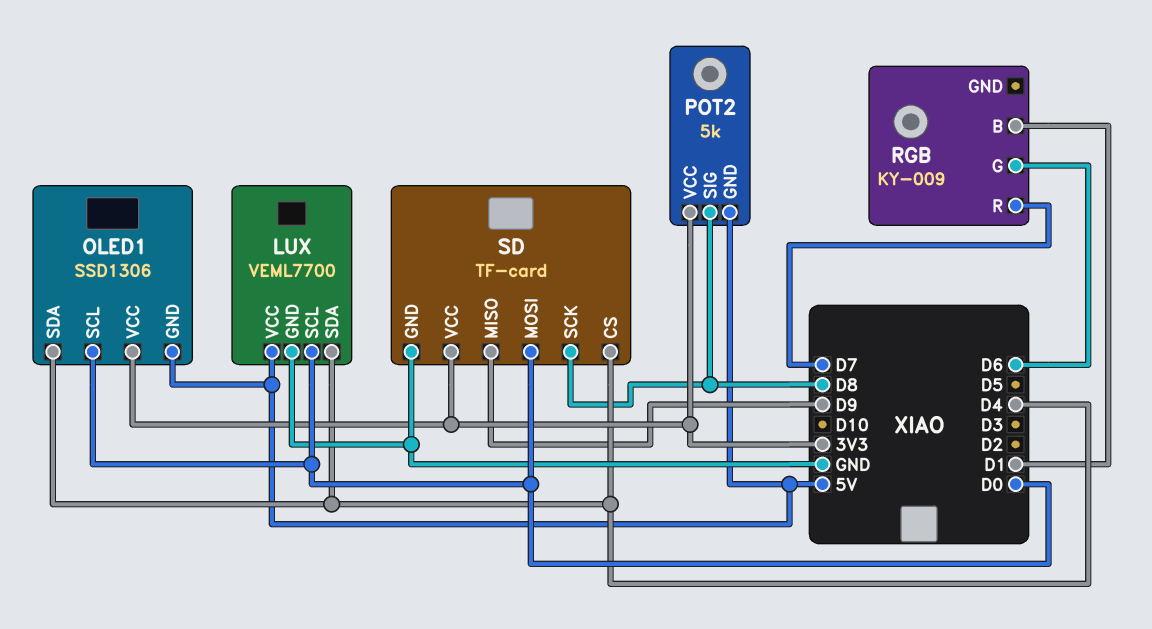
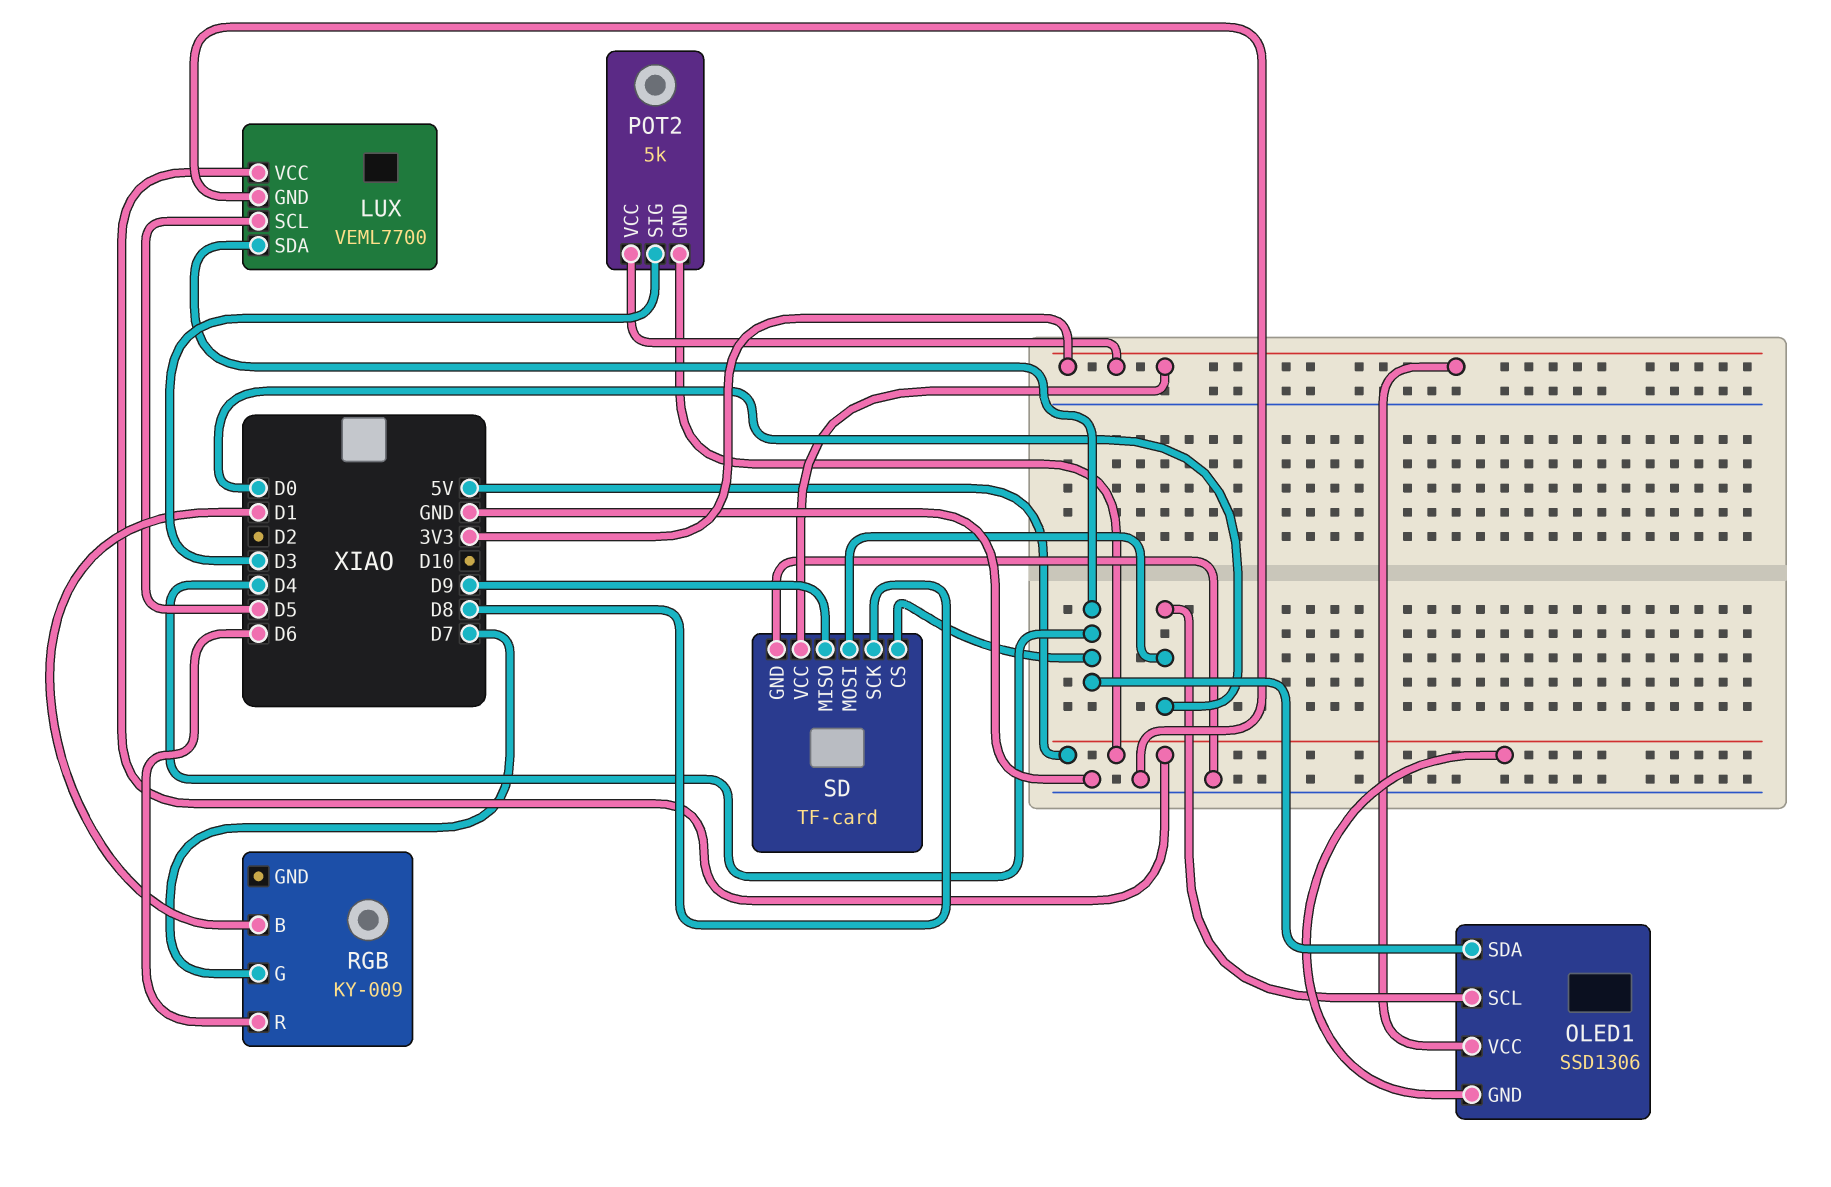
LUX pin SCL: D0 -> D5
POT2 pin SIG: D8 -> D3
RGB pin G: D6 -> D7
RGB pin R: D7 -> D6

